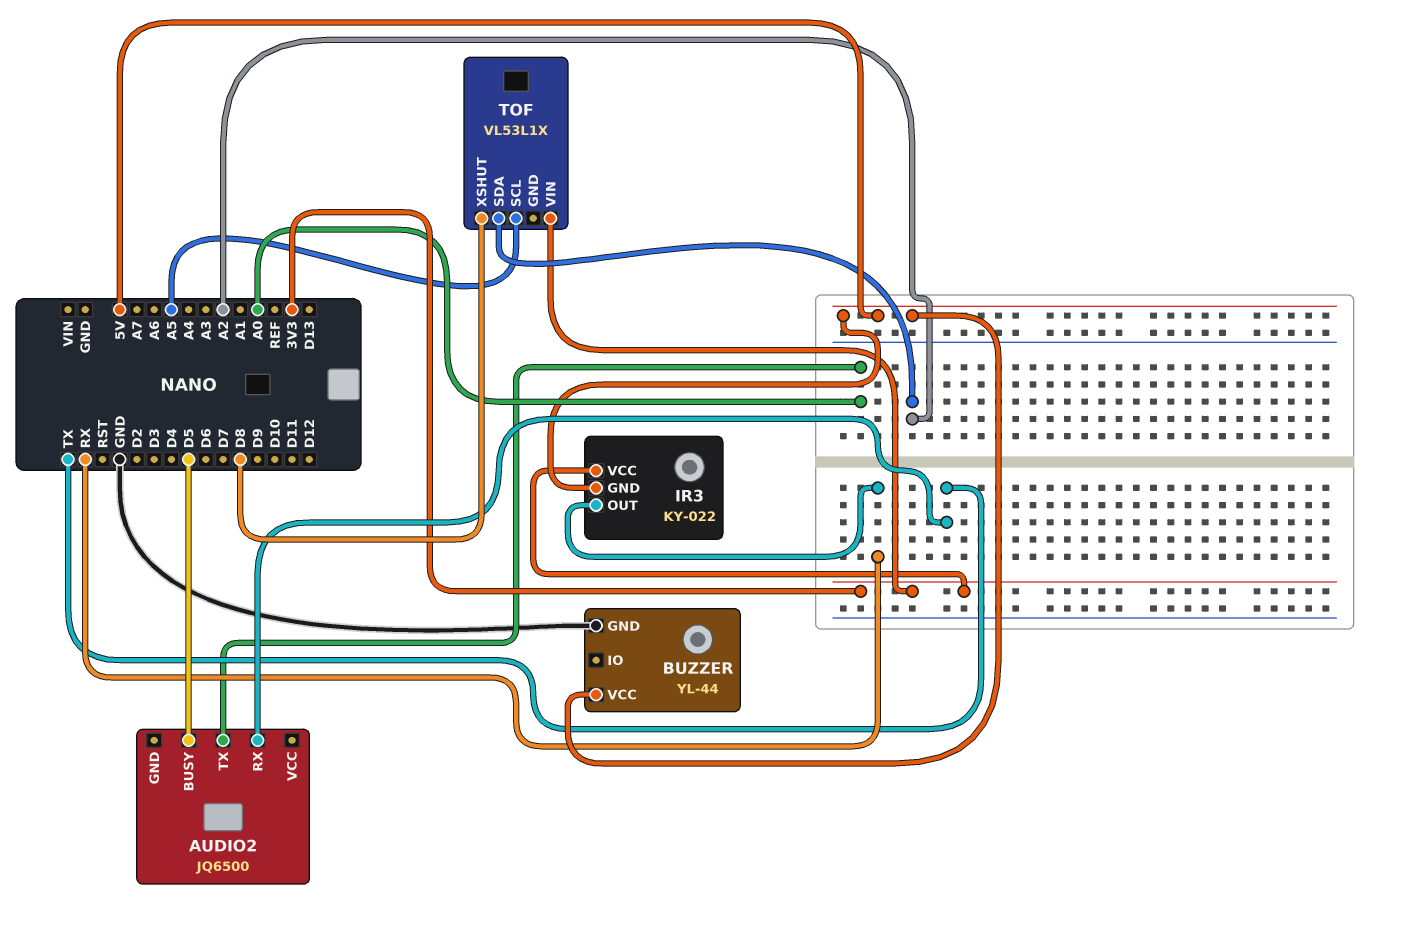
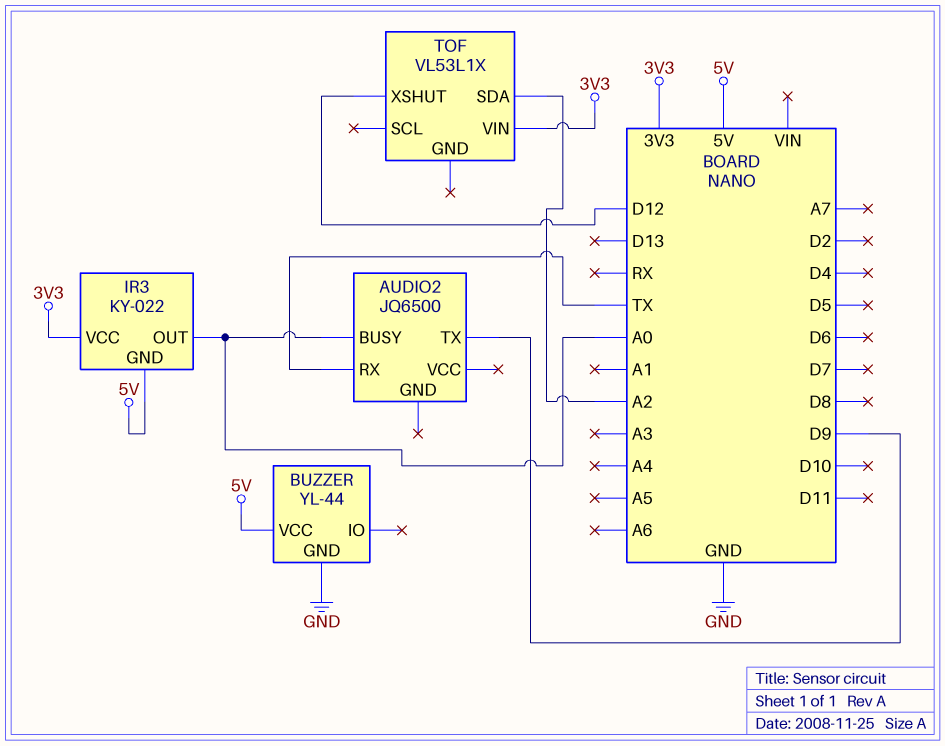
AUDIO2 pin BUSY: D5 -> A0
AUDIO2 pin TX: A0 -> D9
IR3 pin OUT: RX -> A0
TOF pin SCL: A5 -> none
TOF pin XSHUT: D8 -> D12

